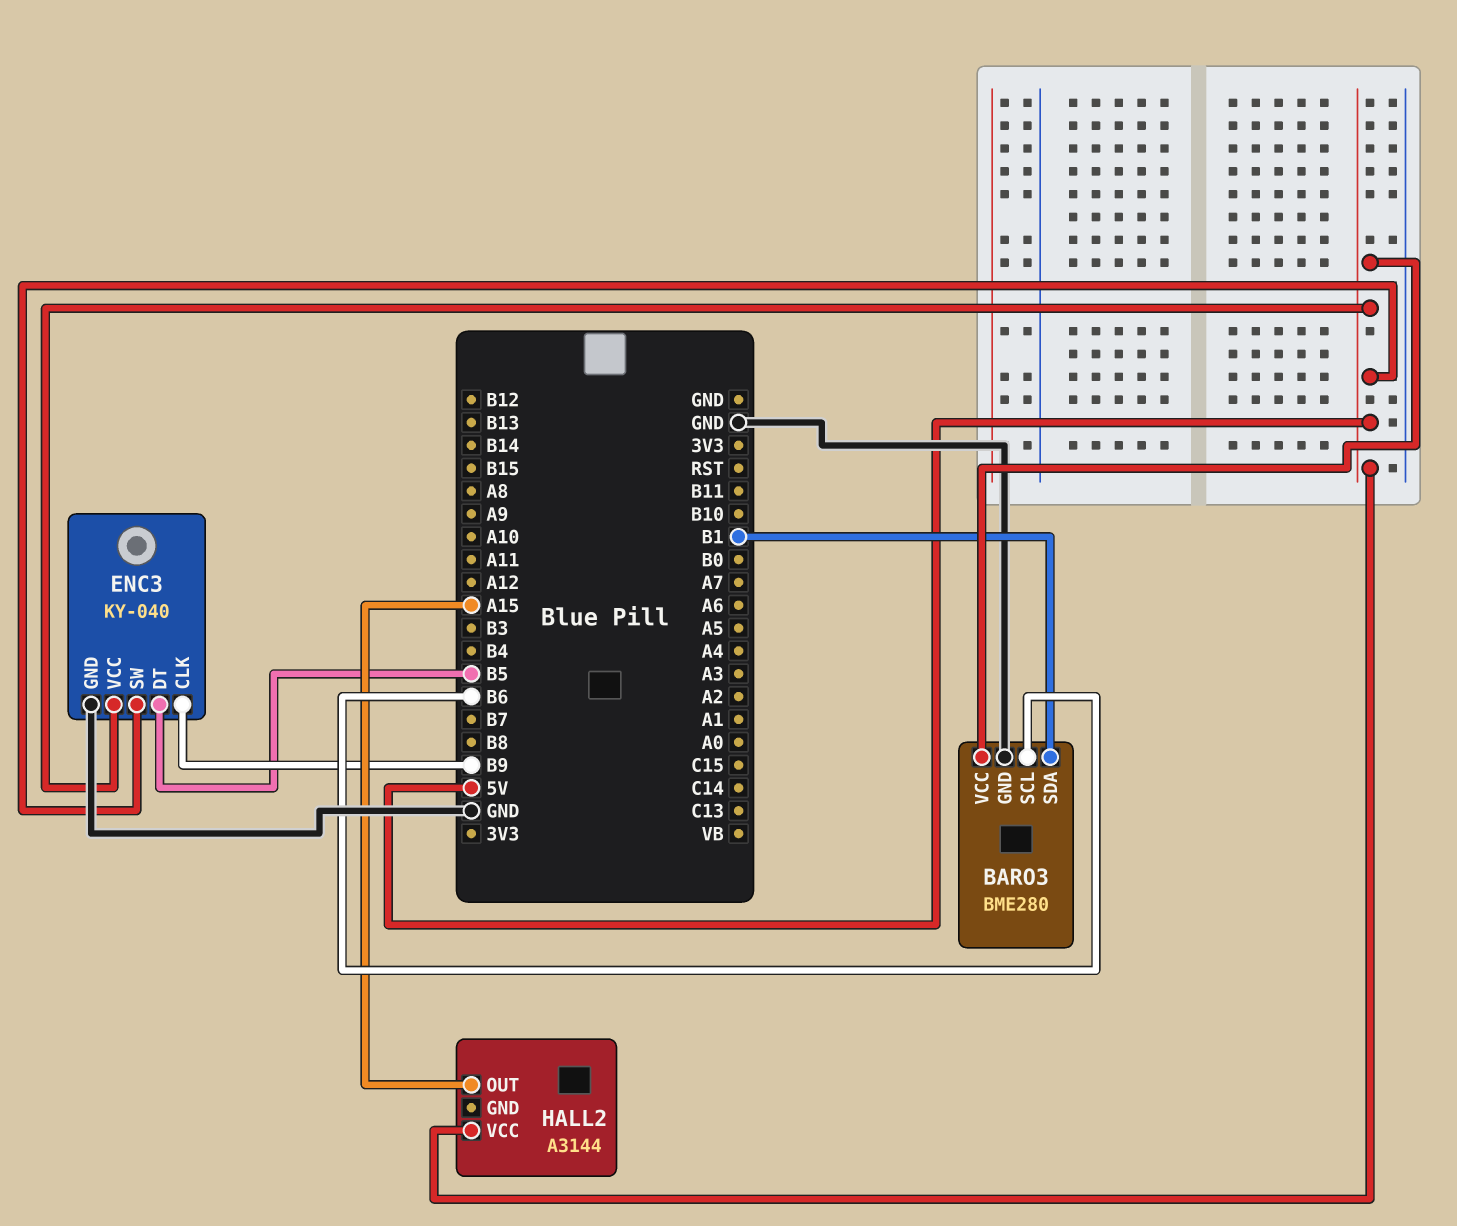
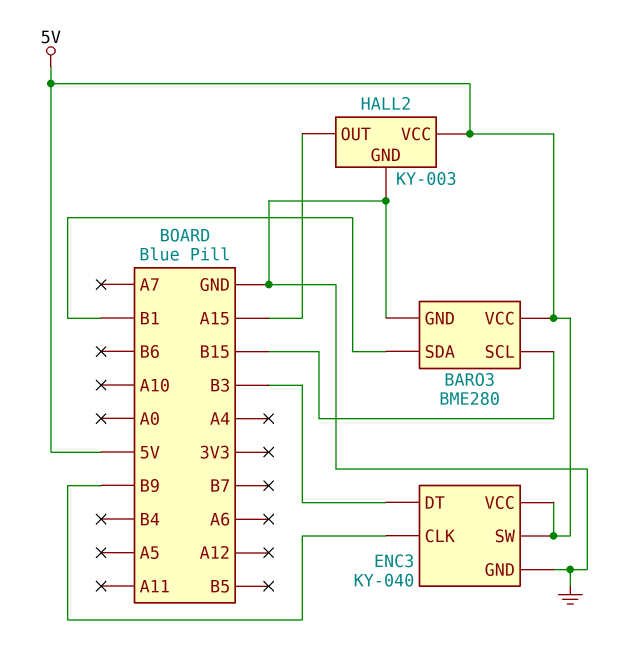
BARO3 pin SCL: B6 -> B15
ENC3 pin DT: B5 -> B3
HALL2: A3144 -> KY-003
HALL2 pin GND: none -> GND

